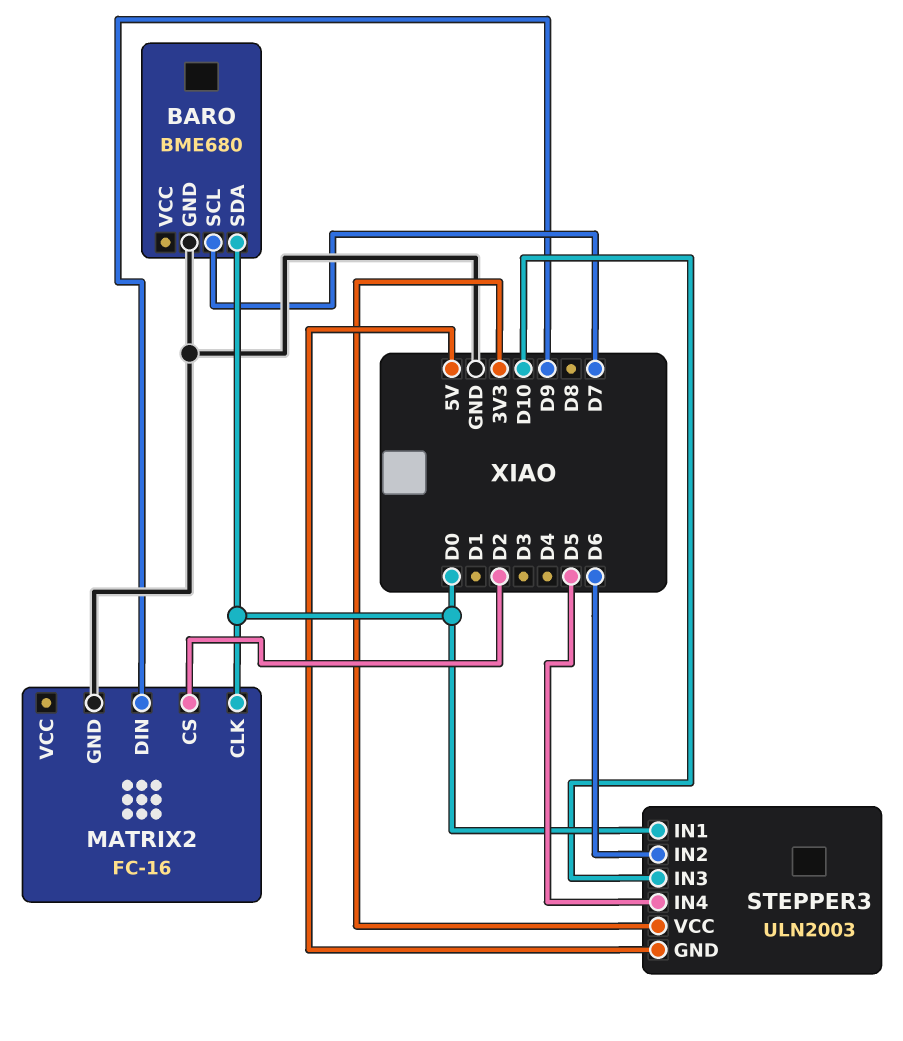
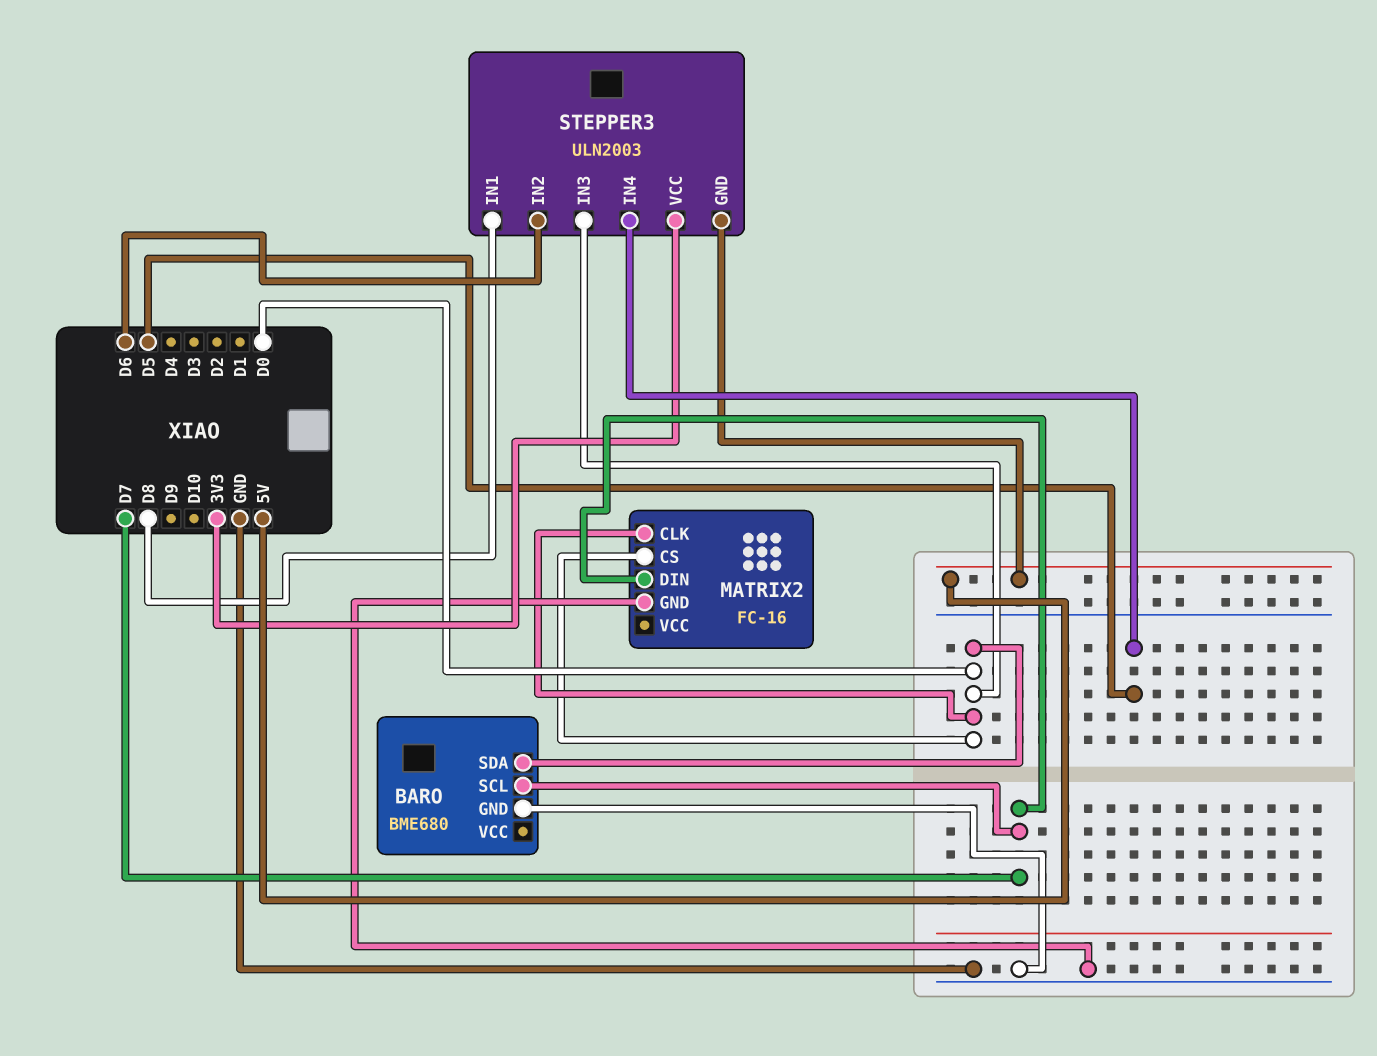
MATRIX2 pin CS: D2 -> D0
MATRIX2 pin DIN: D9 -> D7
STEPPER3 pin IN1: D0 -> D8
STEPPER3 pin IN3: D10 -> D0

